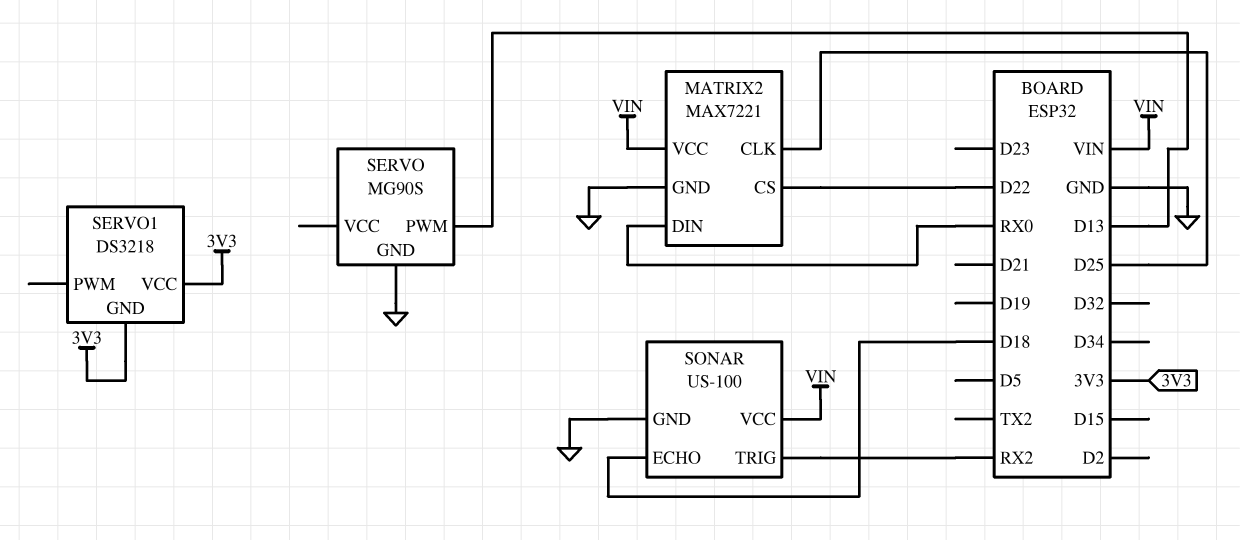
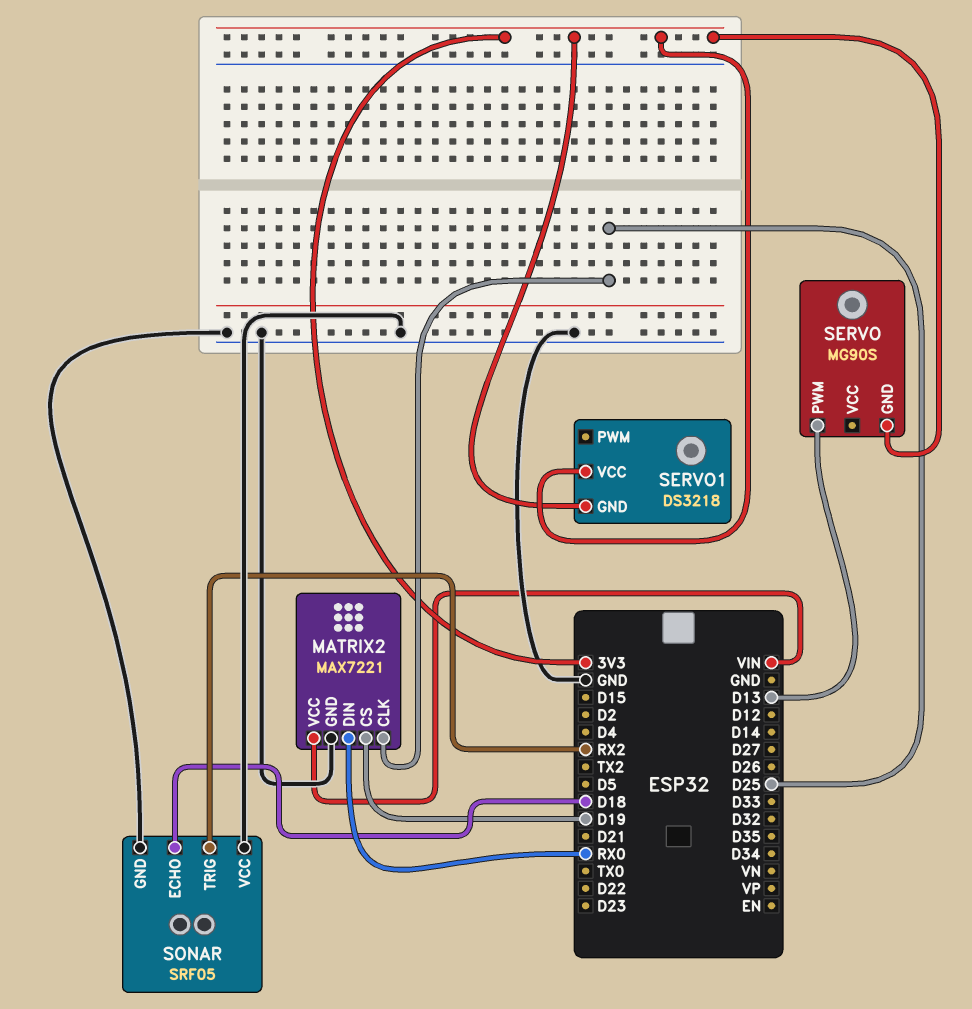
MATRIX2 pin CS: D22 -> D19
SERVO pin GND: GND -> 3V3
SONAR: US-100 -> SRF05
SONAR pin VCC: VIN -> GND

